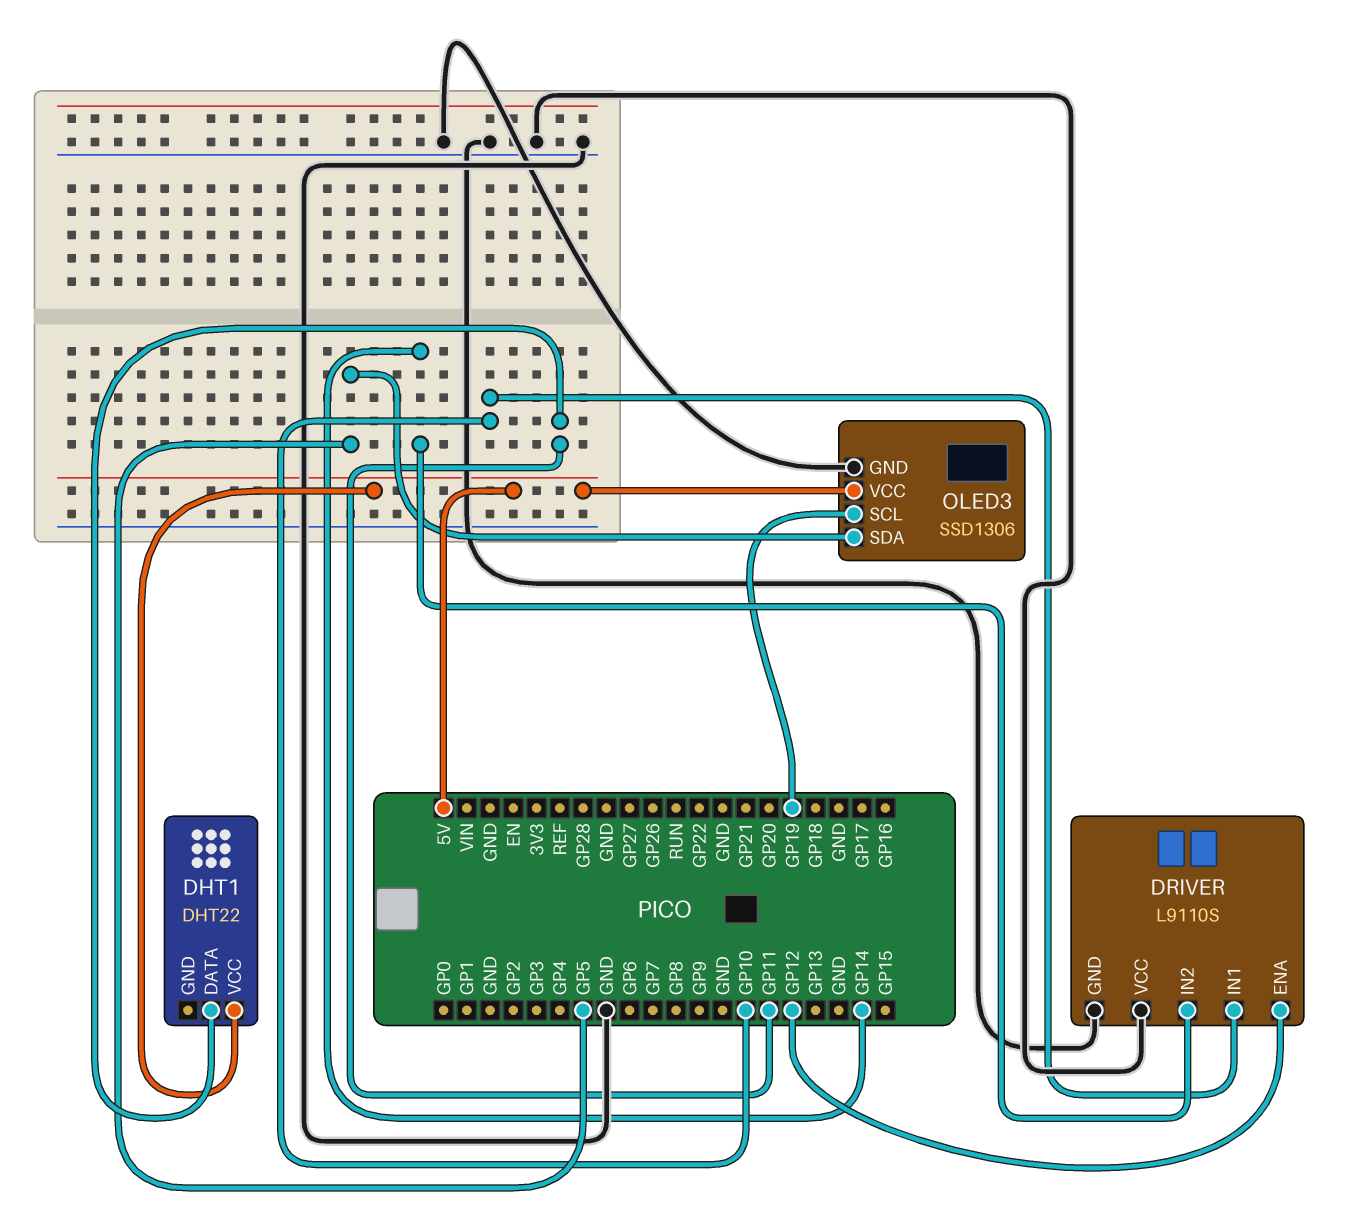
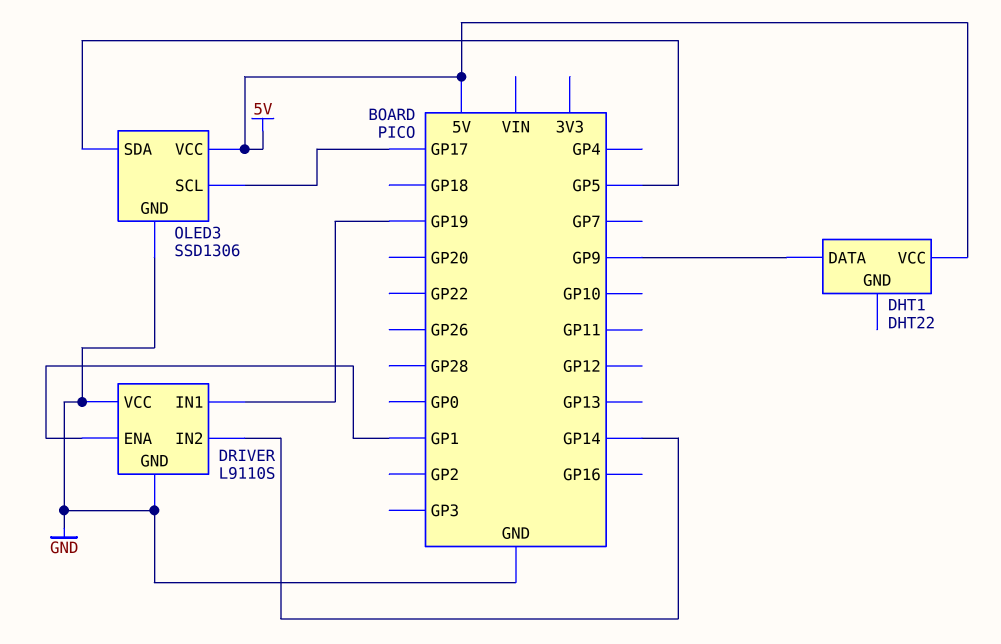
DHT1 pin DATA: GP11 -> GP9
DRIVER pin ENA: GP12 -> GP1
DRIVER pin IN1: GP10 -> GP19
OLED3 pin SCL: GP19 -> GP17

